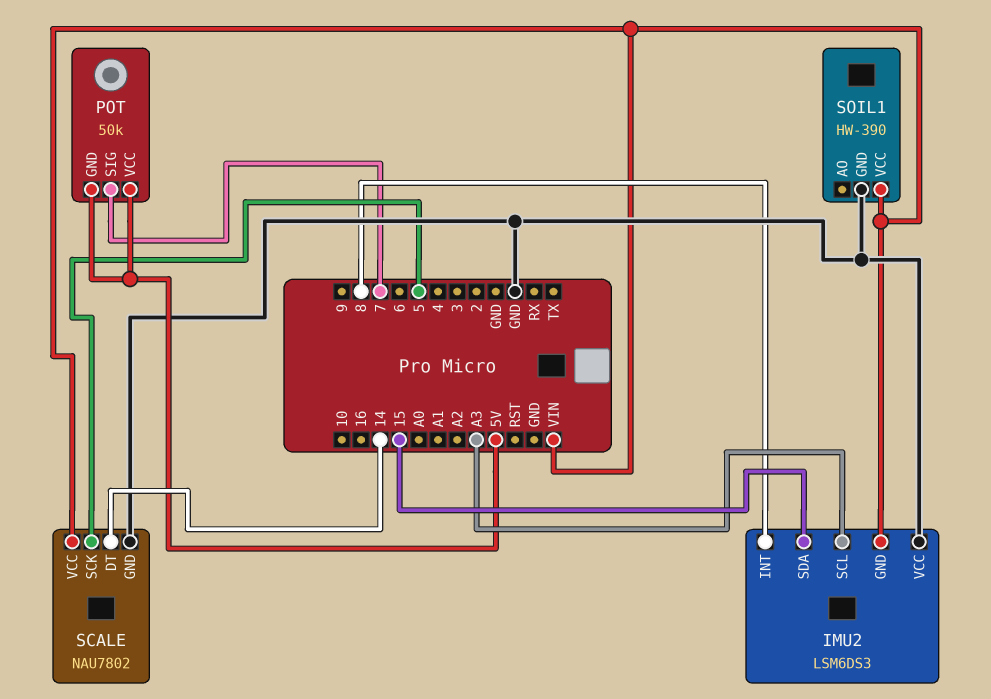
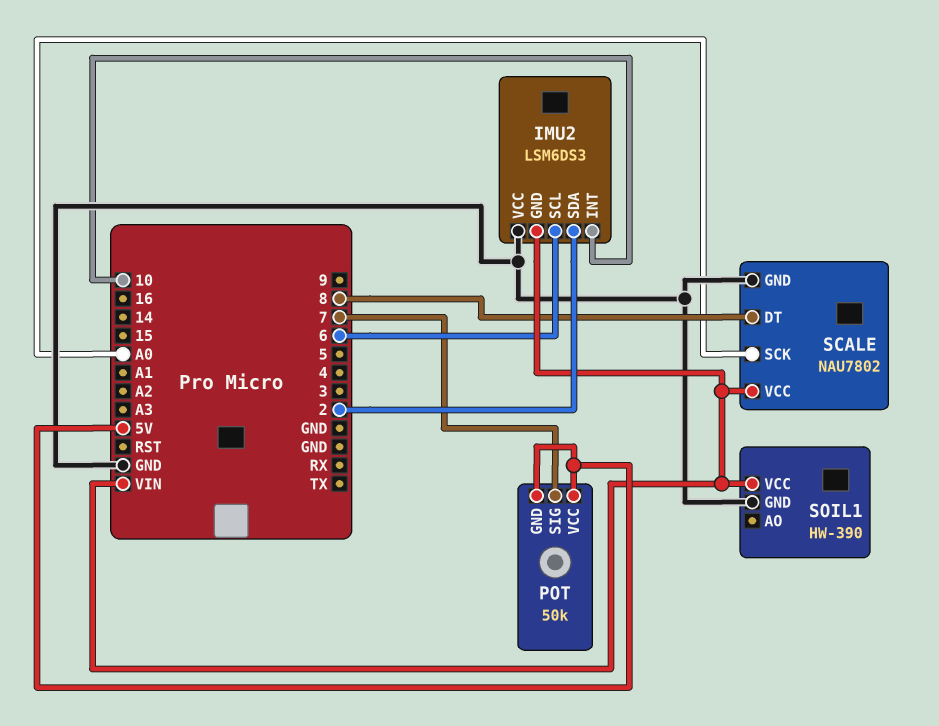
IMU2 pin INT: 8 -> 10
IMU2 pin SCL: A3 -> 6
IMU2 pin SDA: 15 -> 2
SCALE pin DT: 14 -> 8
SCALE pin SCK: 5 -> A0

